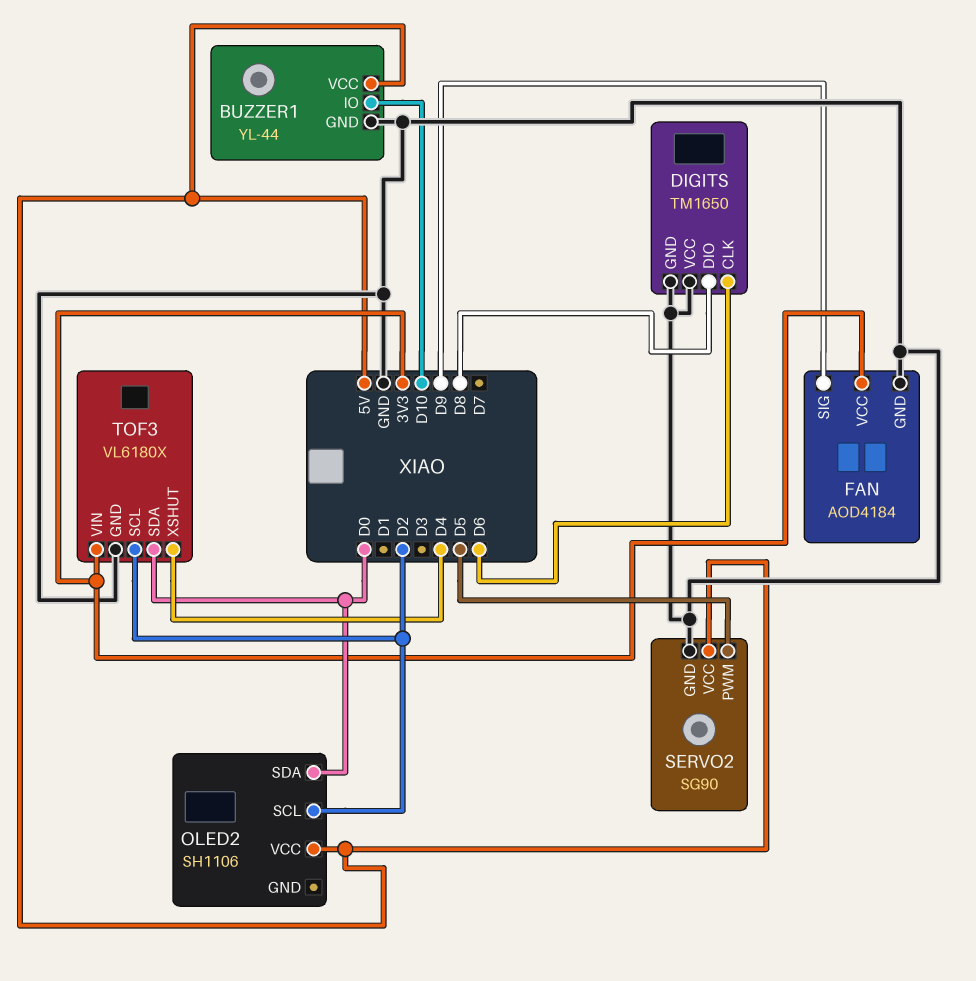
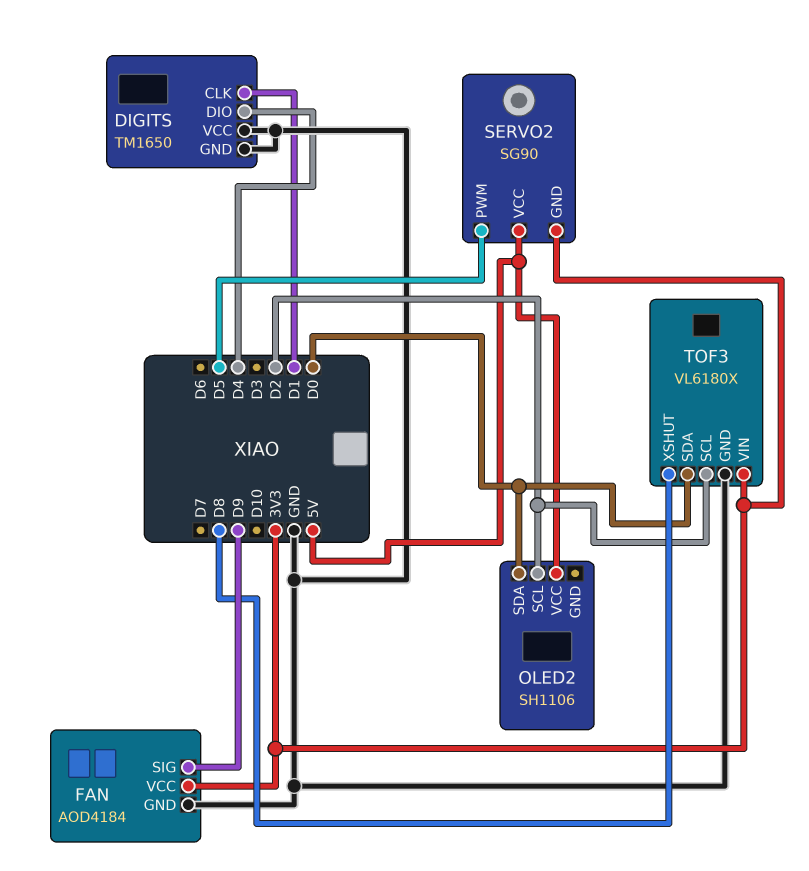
BUZZER1: YL-44 -> none
BUZZER1 pin GND: GND -> none
BUZZER1 pin IO: D10 -> none
BUZZER1 pin VCC: 5V -> none
DIGITS pin CLK: D6 -> D1
DIGITS pin DIO: D8 -> D4
SERVO2 pin GND: GND -> 3V3
TOF3 pin XSHUT: D4 -> D8

